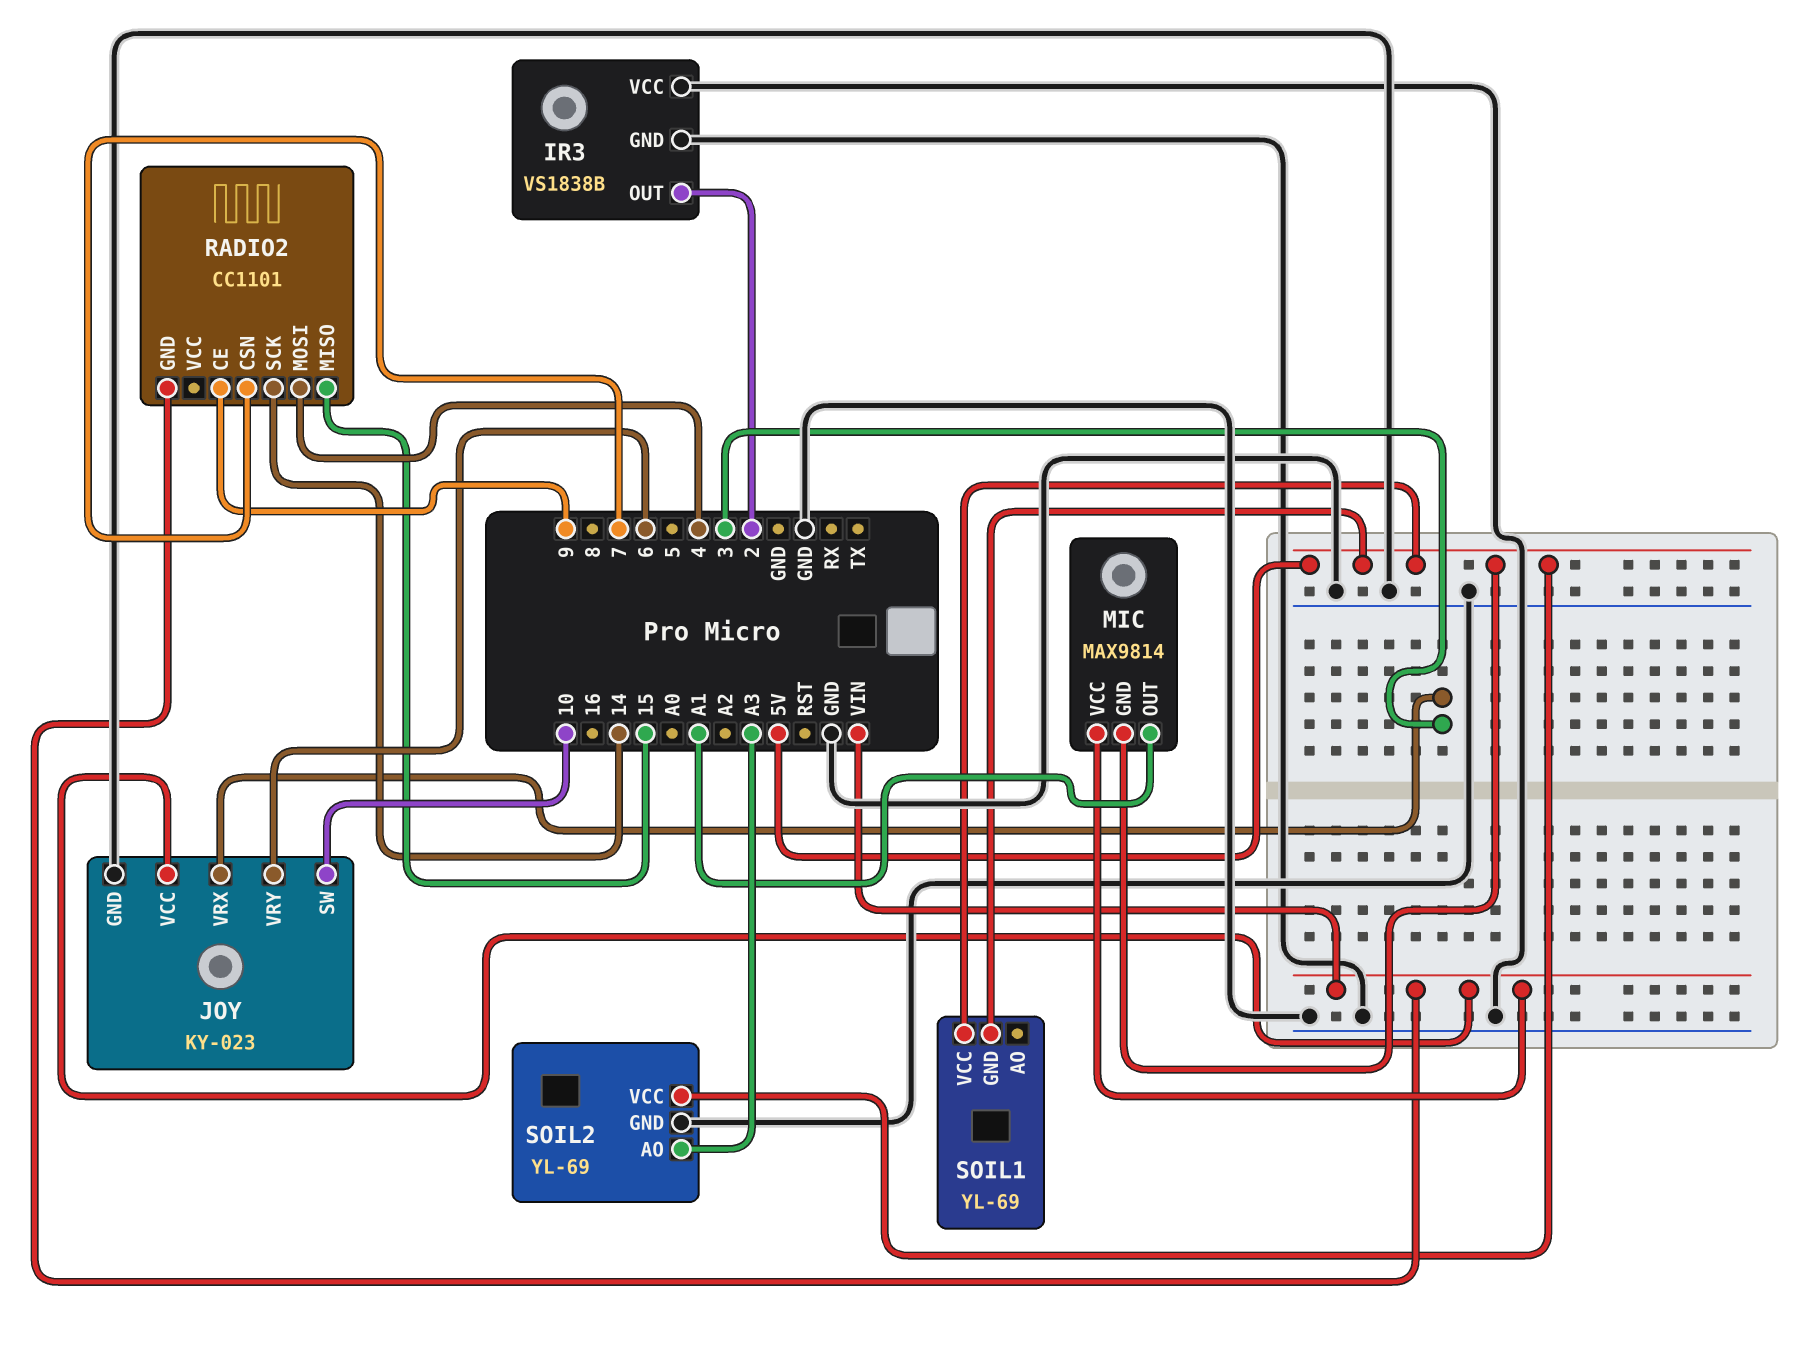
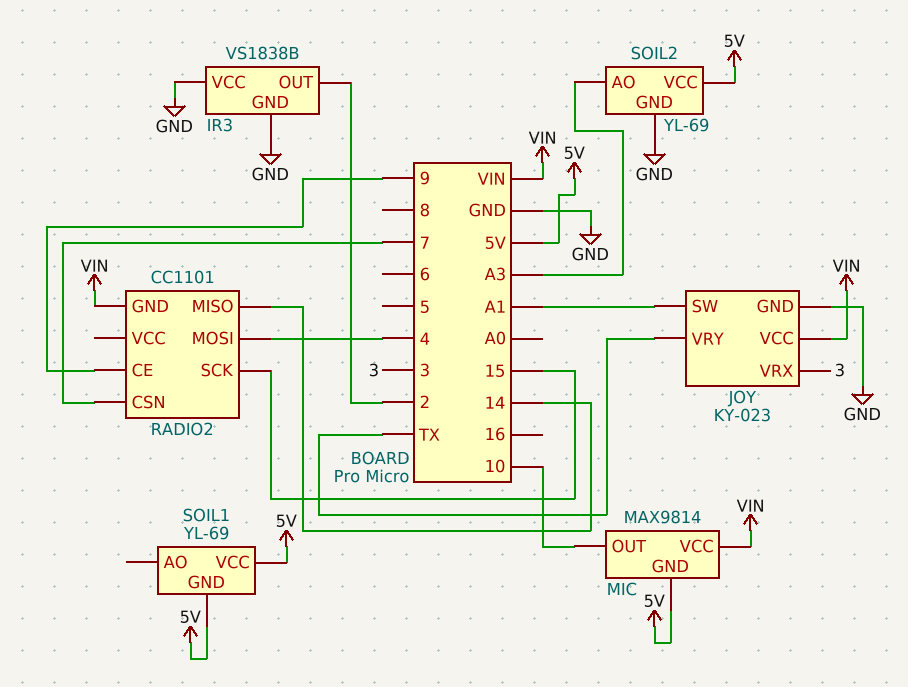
JOY pin SW: 10 -> A1
JOY pin VRY: 6 -> TX
MIC pin OUT: A1 -> 10
RADIO2 pin MISO: 15 -> 14
RADIO2 pin SCK: 14 -> 15

